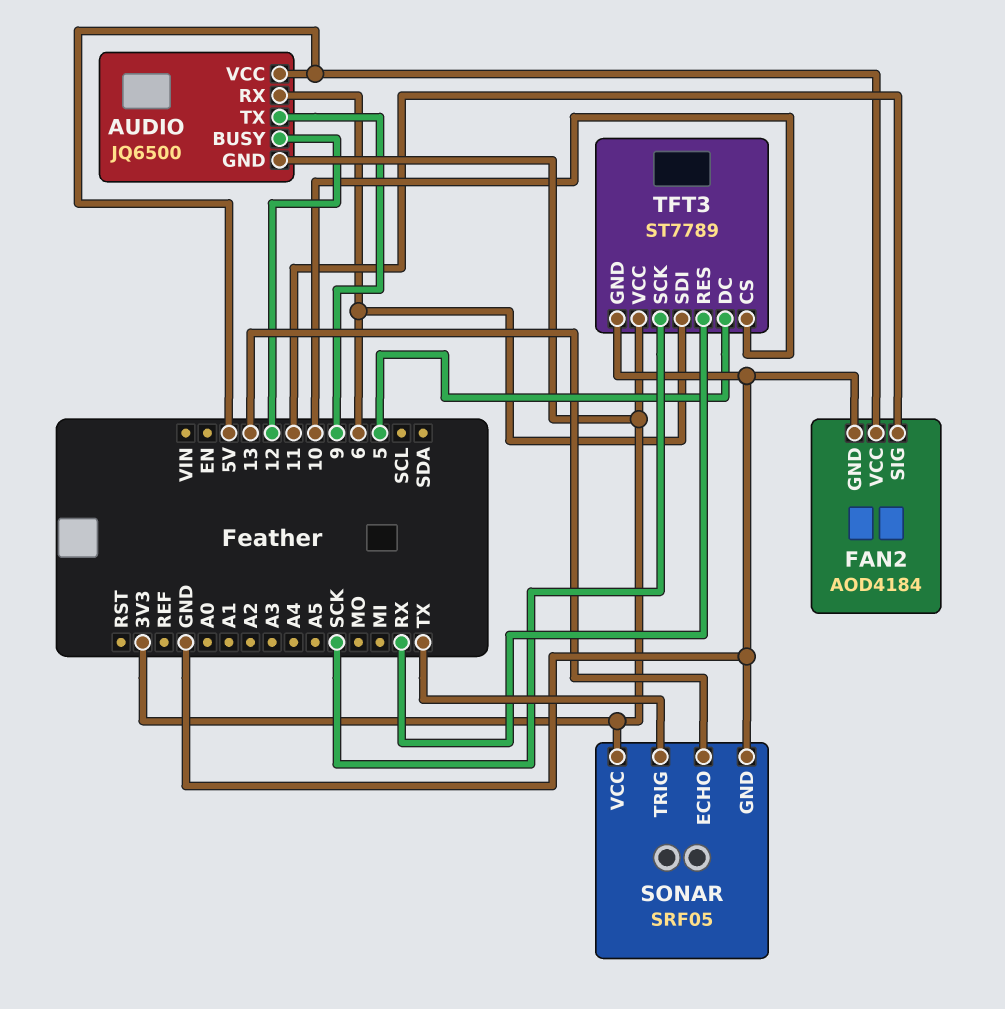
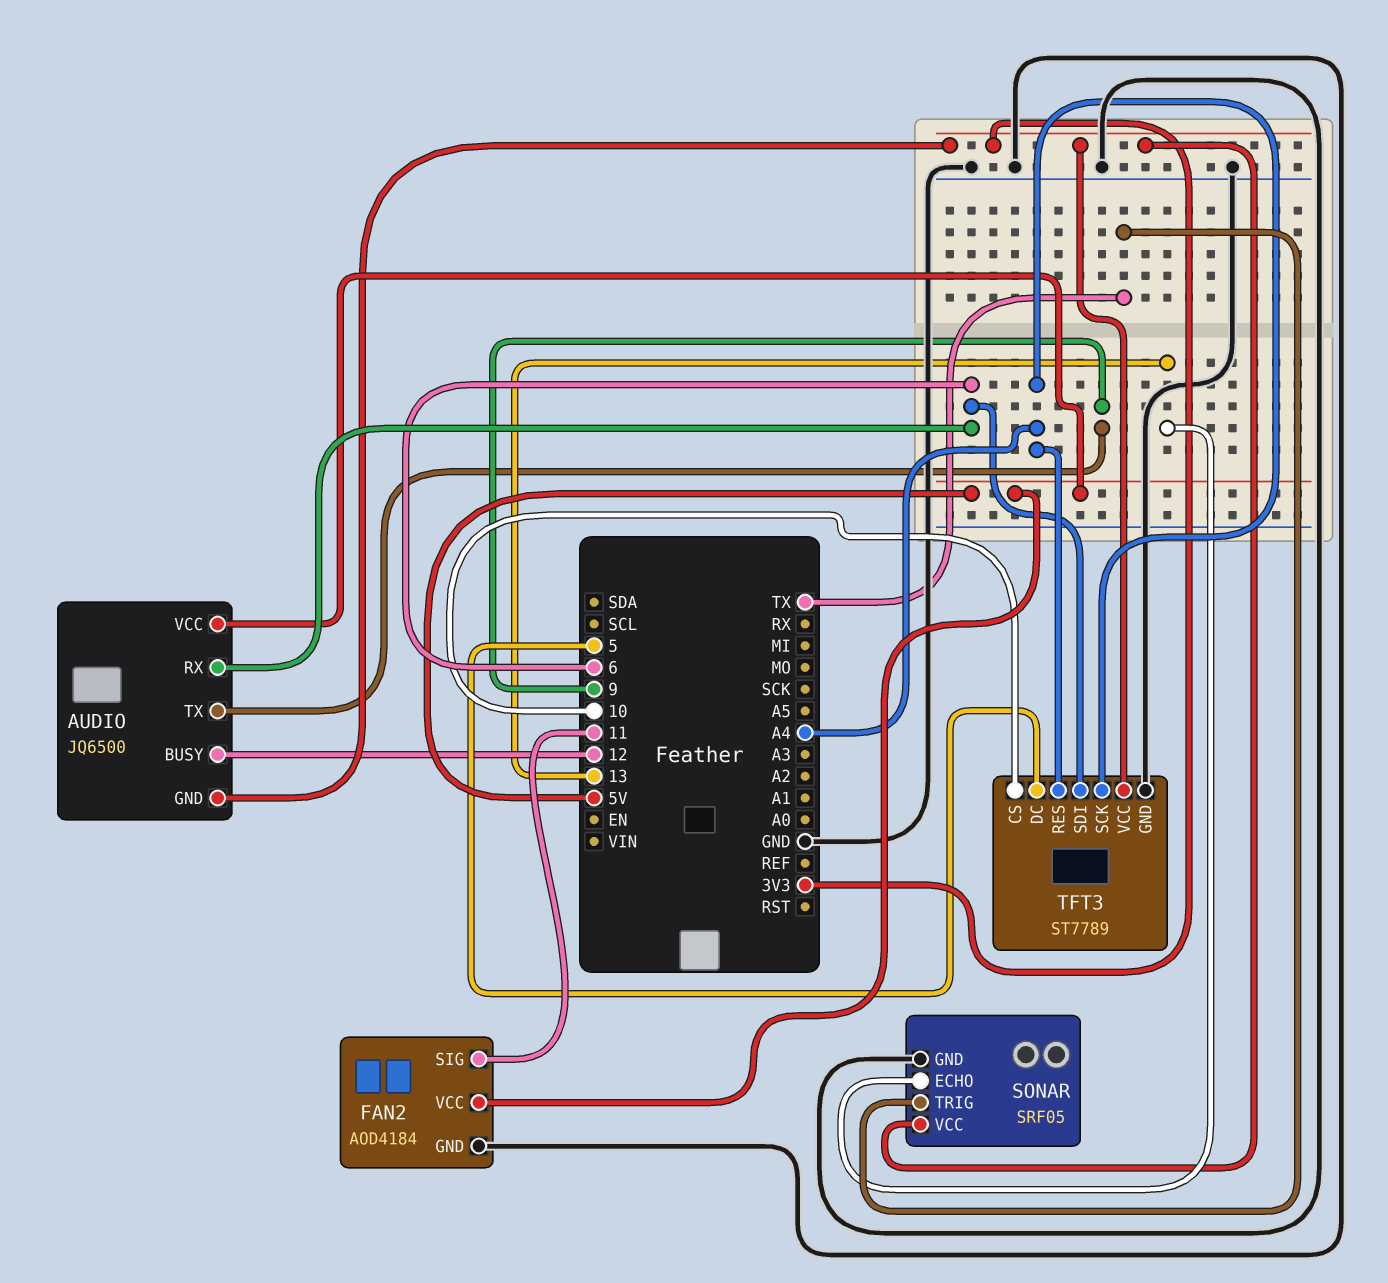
TFT3 pin RES: RX -> A4
TFT3 pin SCK: SCK -> A4

